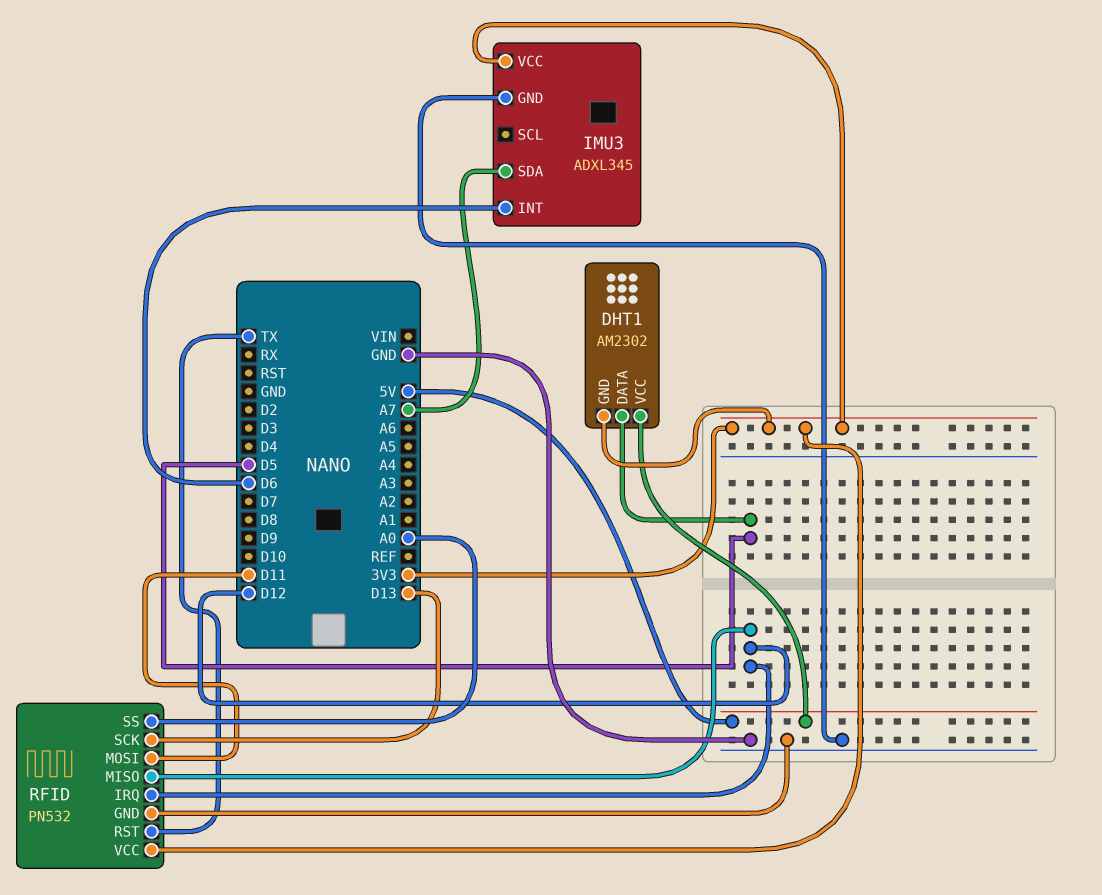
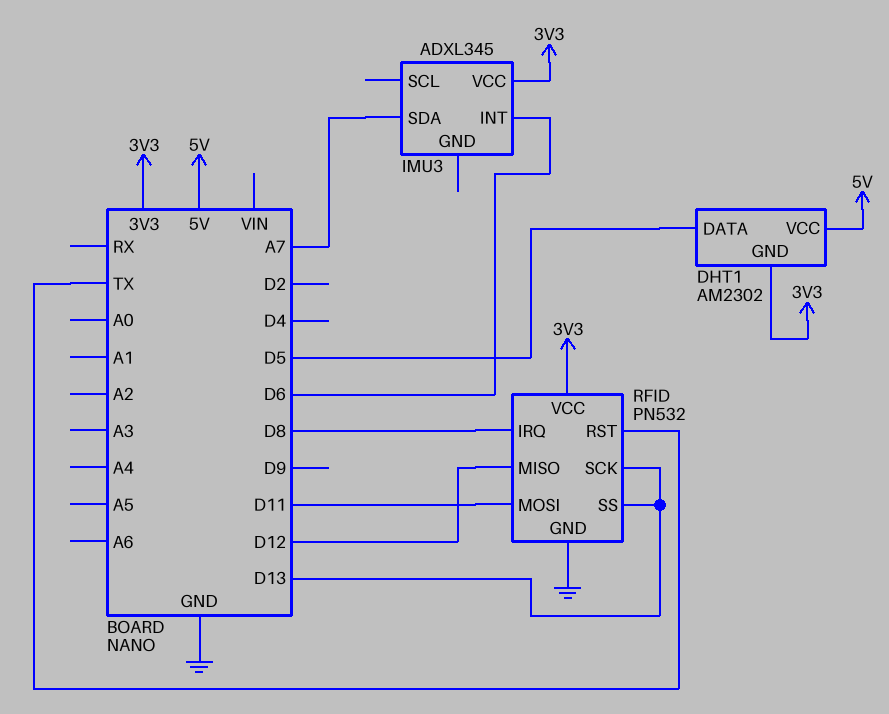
IMU3 pin GND: GND -> none
RFID pin IRQ: D12 -> D8
RFID pin SS: A0 -> D13

